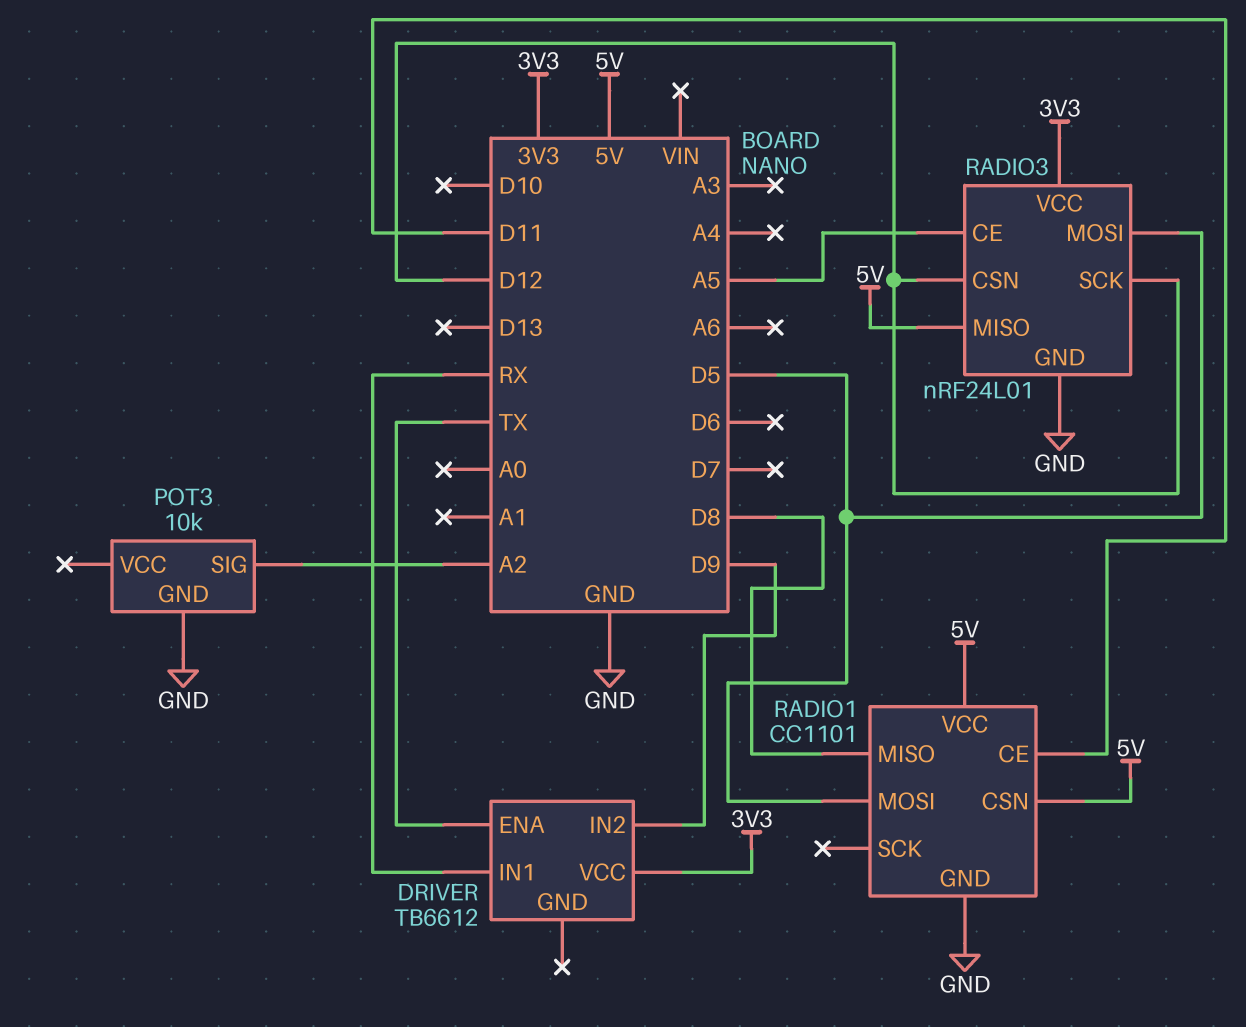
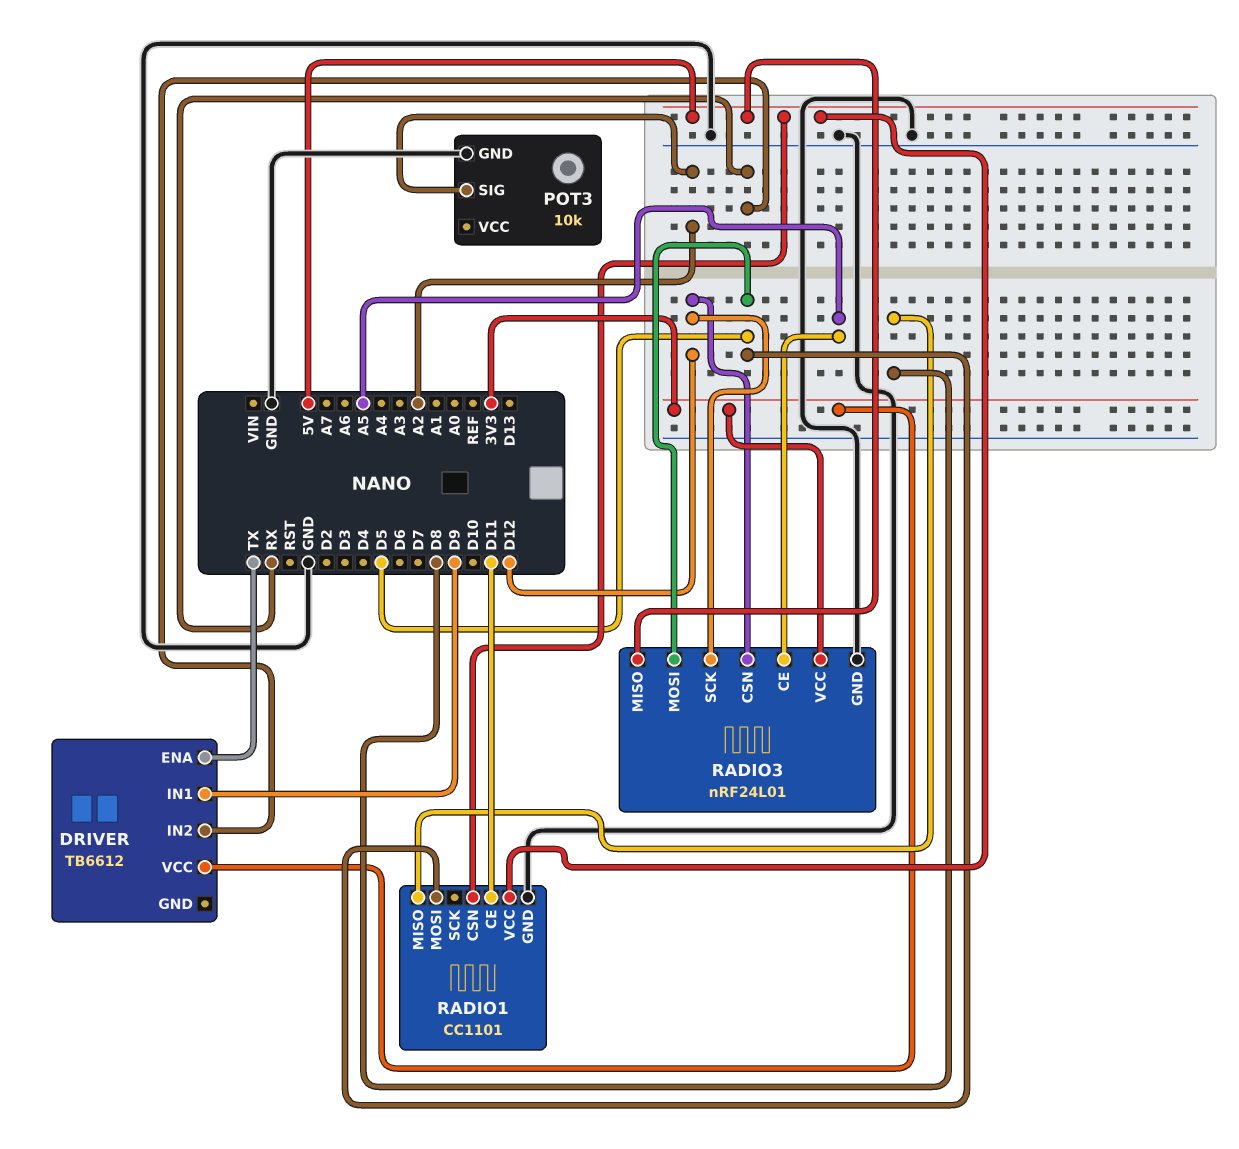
DRIVER pin IN1: RX -> D9
DRIVER pin IN2: D9 -> RX

